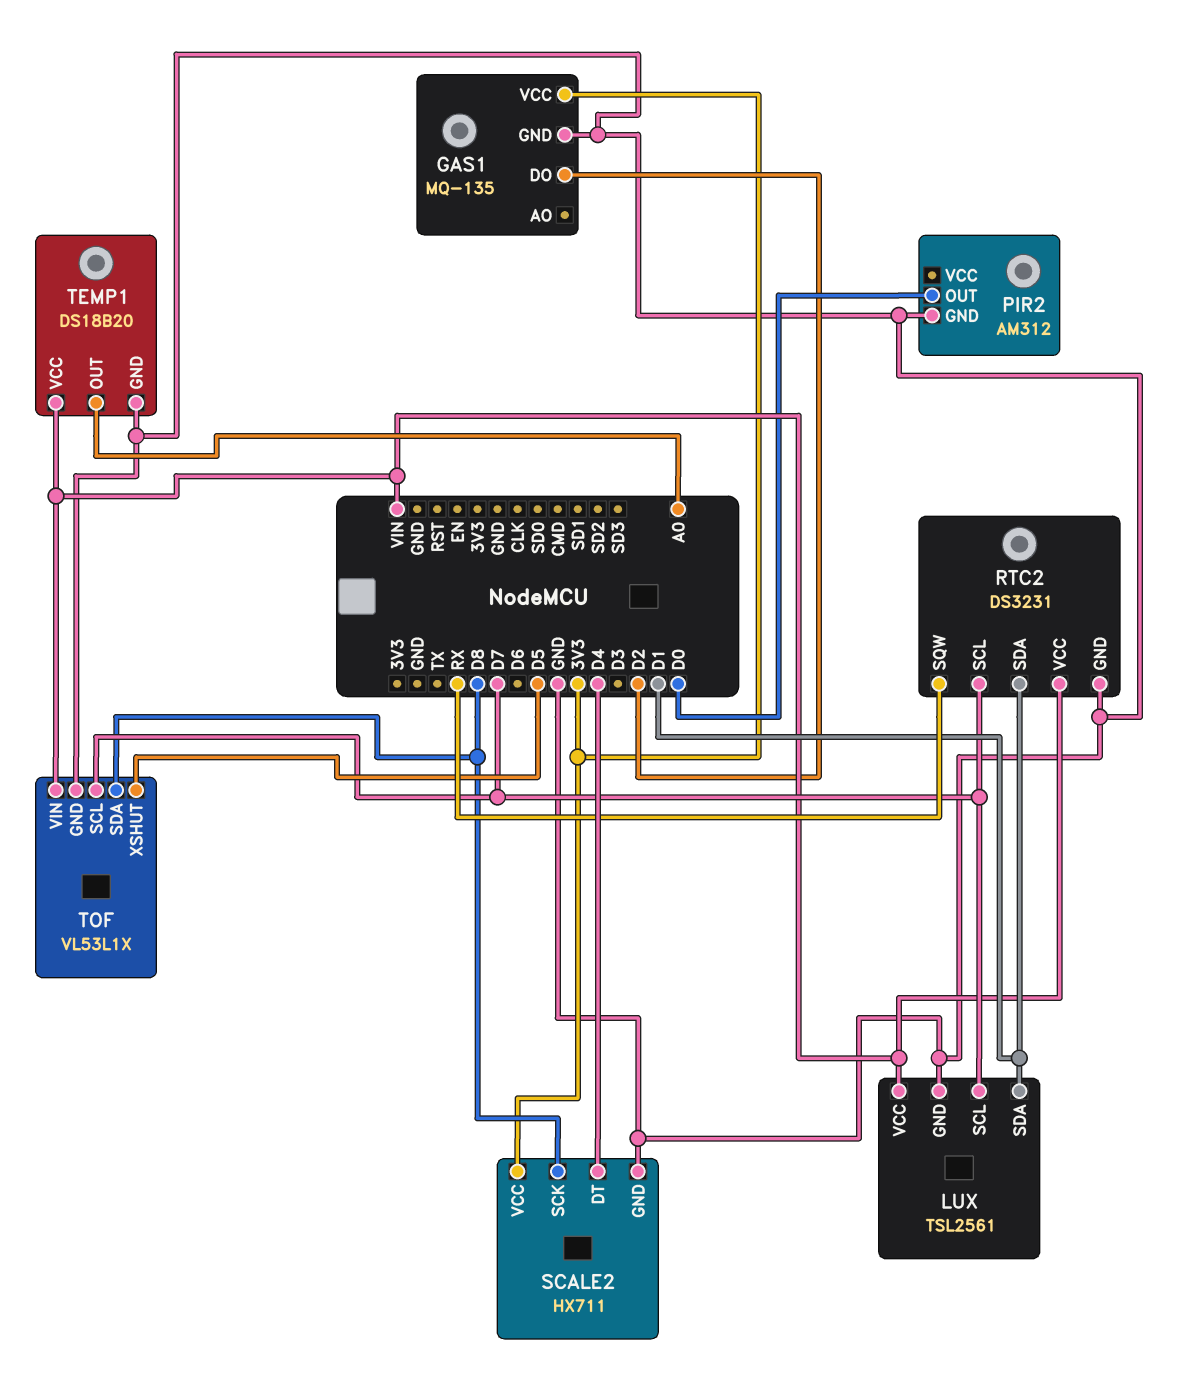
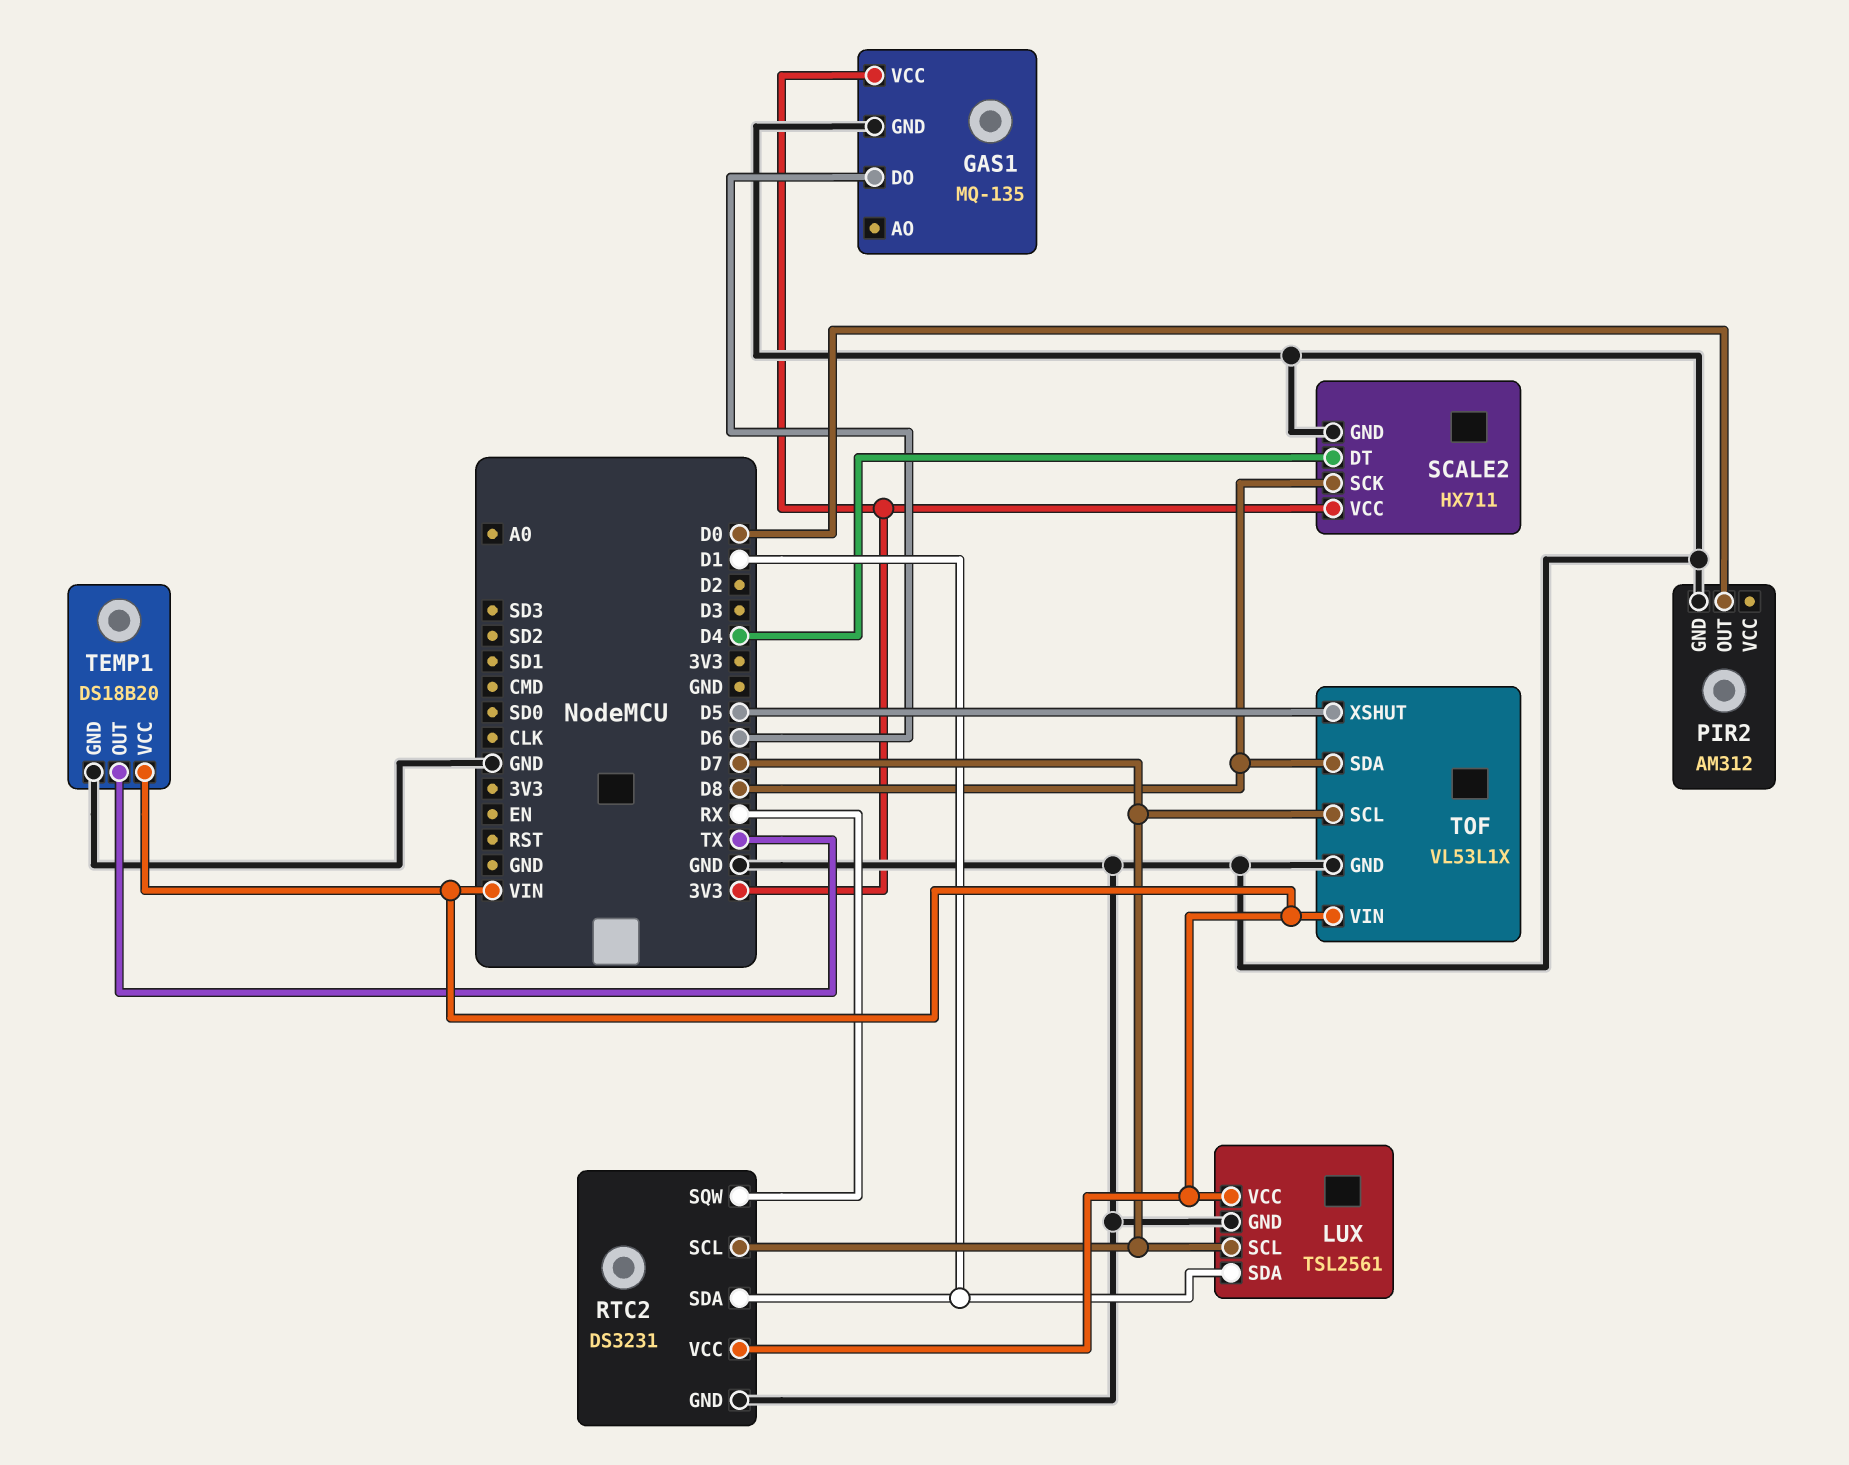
GAS1 pin DO: D2 -> D6
TEMP1 pin OUT: A0 -> TX

